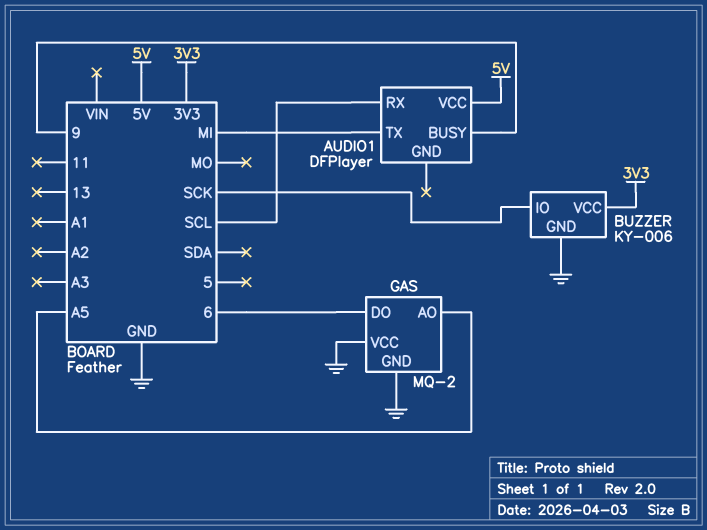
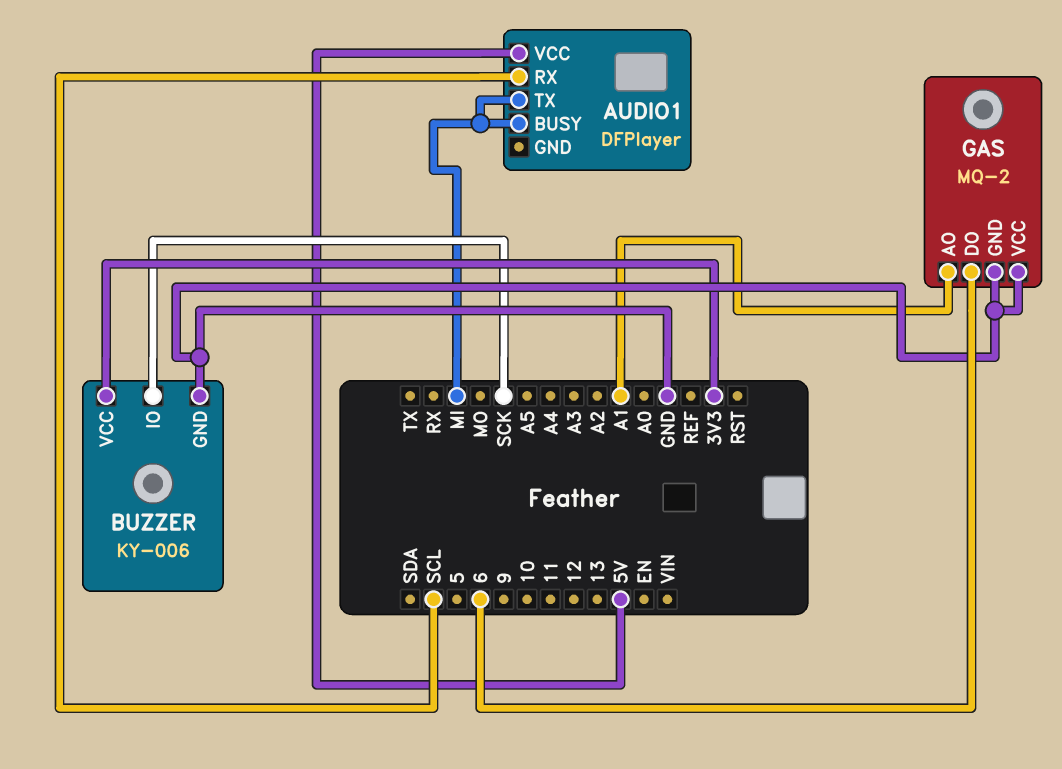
AUDIO1 pin BUSY: 9 -> MI
GAS pin AO: A5 -> A1

